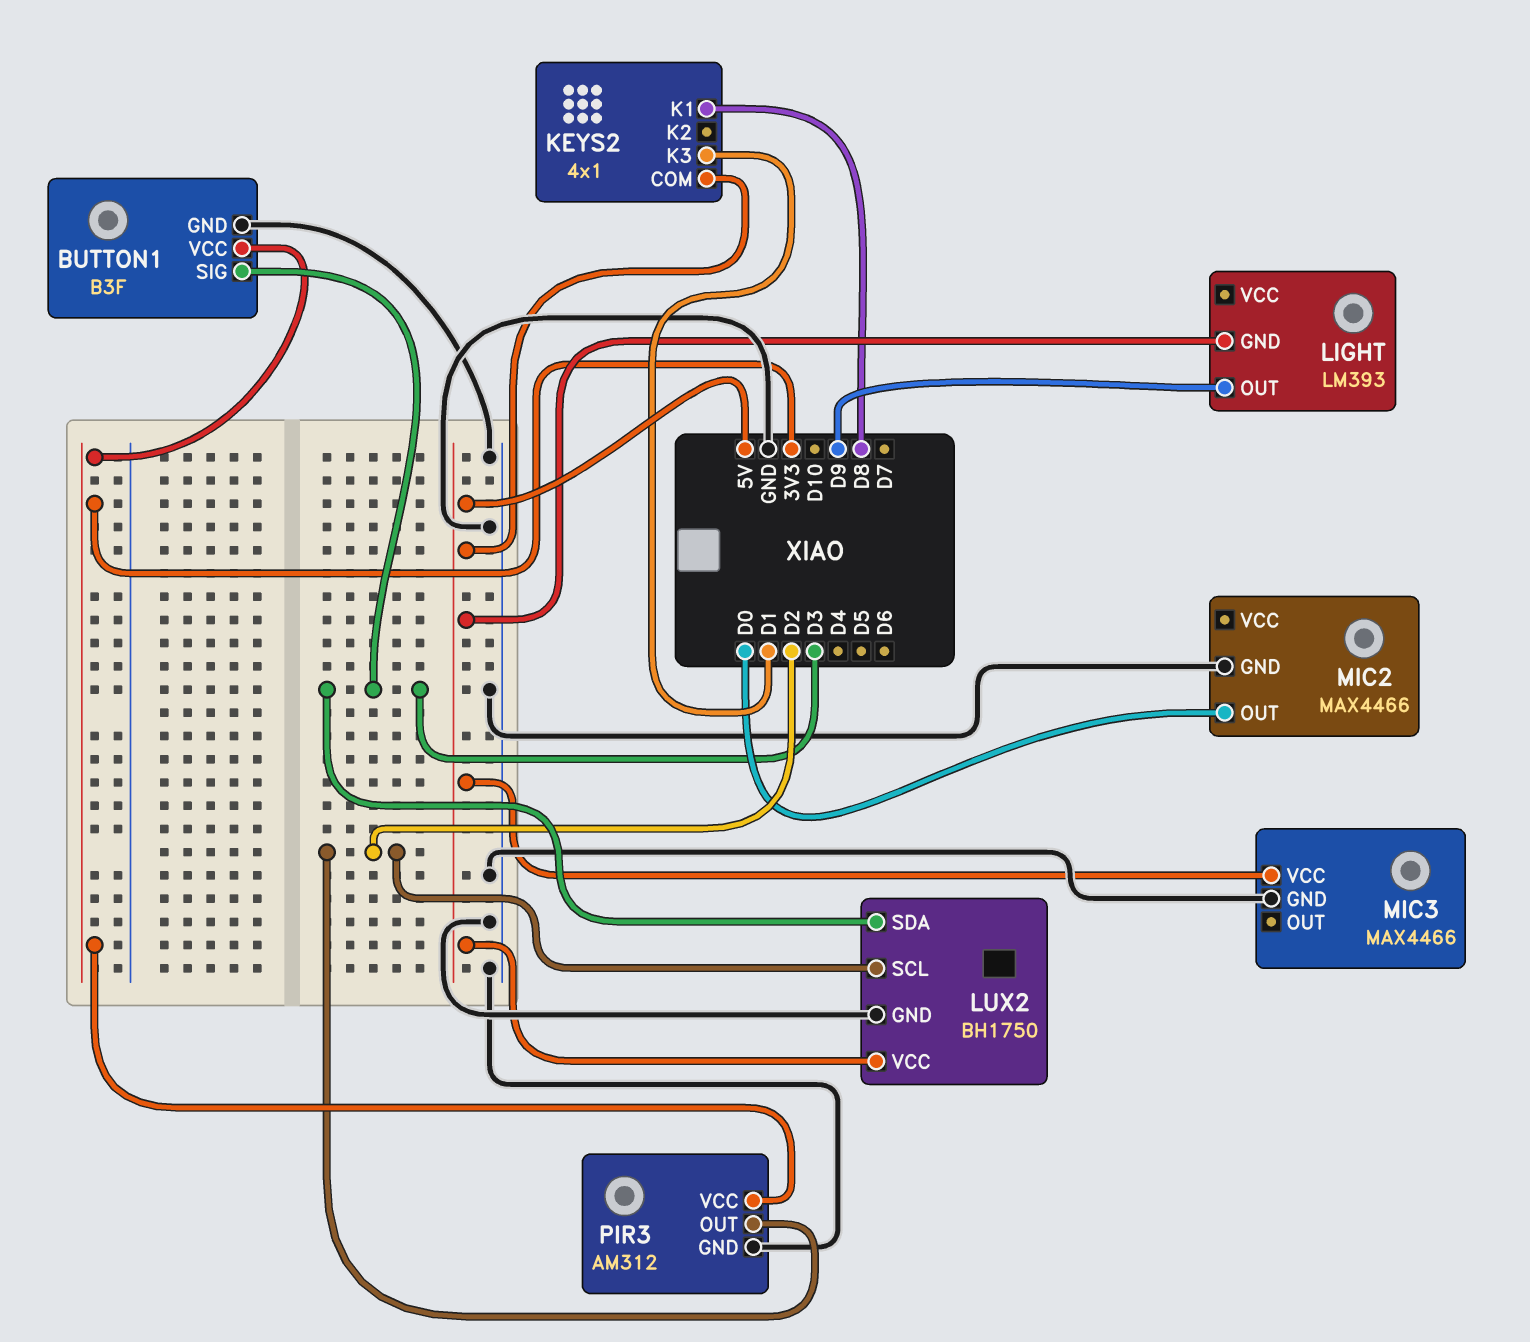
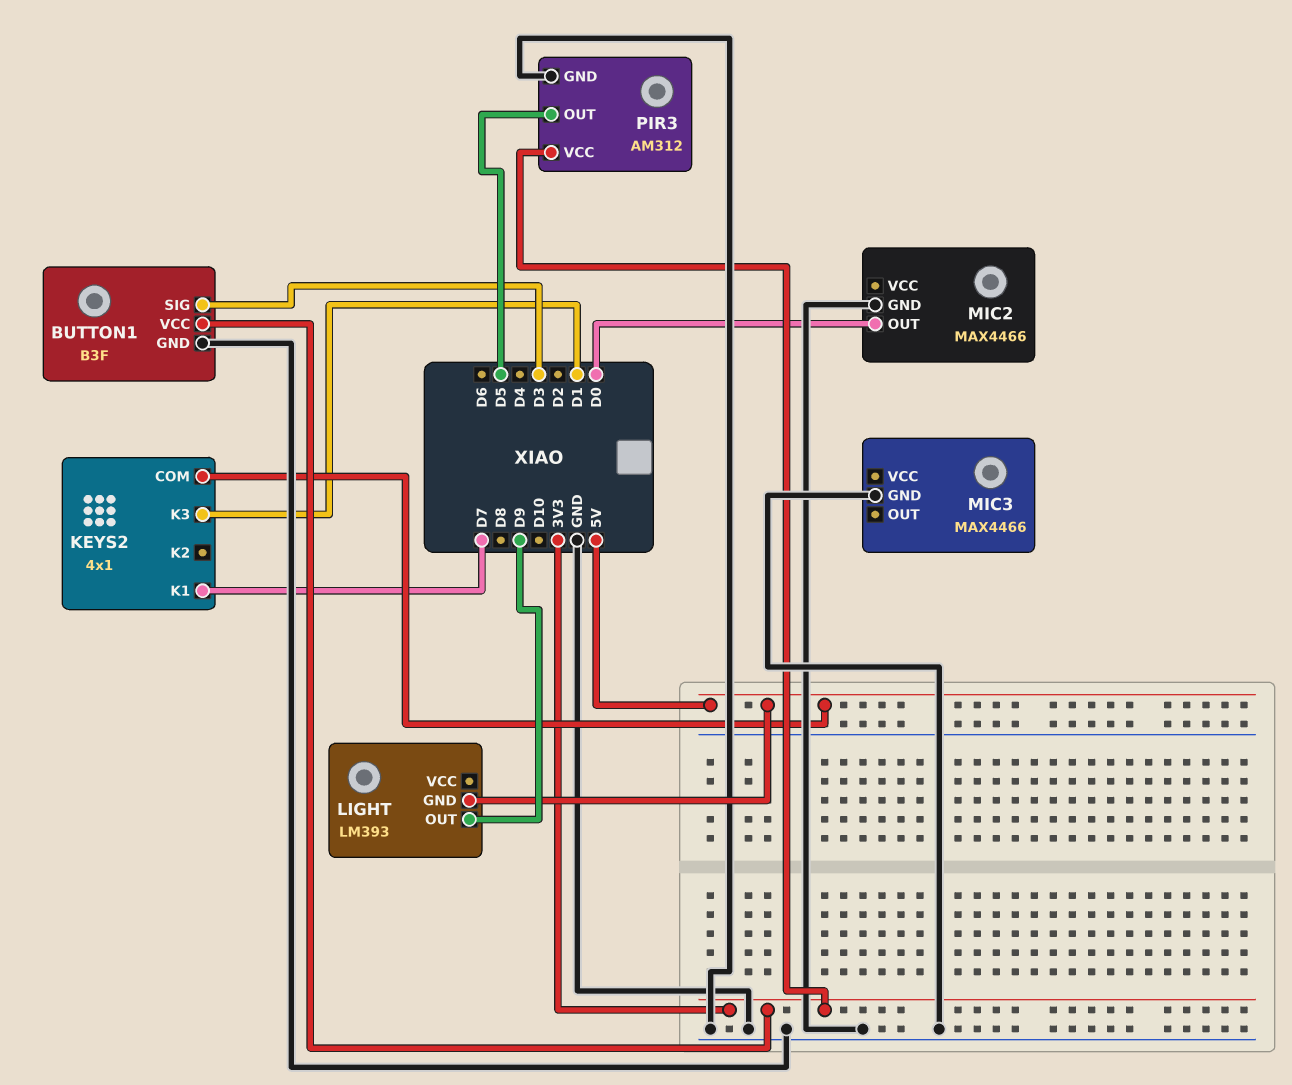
KEYS2 pin K1: D8 -> D7
LUX2: BH1750 -> none
LUX2 pin GND: GND -> none
LUX2 pin SCL: D2 -> none
LUX2 pin SDA: D3 -> none
LUX2 pin VCC: 5V -> none
MIC3 pin VCC: 5V -> none
PIR3 pin OUT: D2 -> D5

